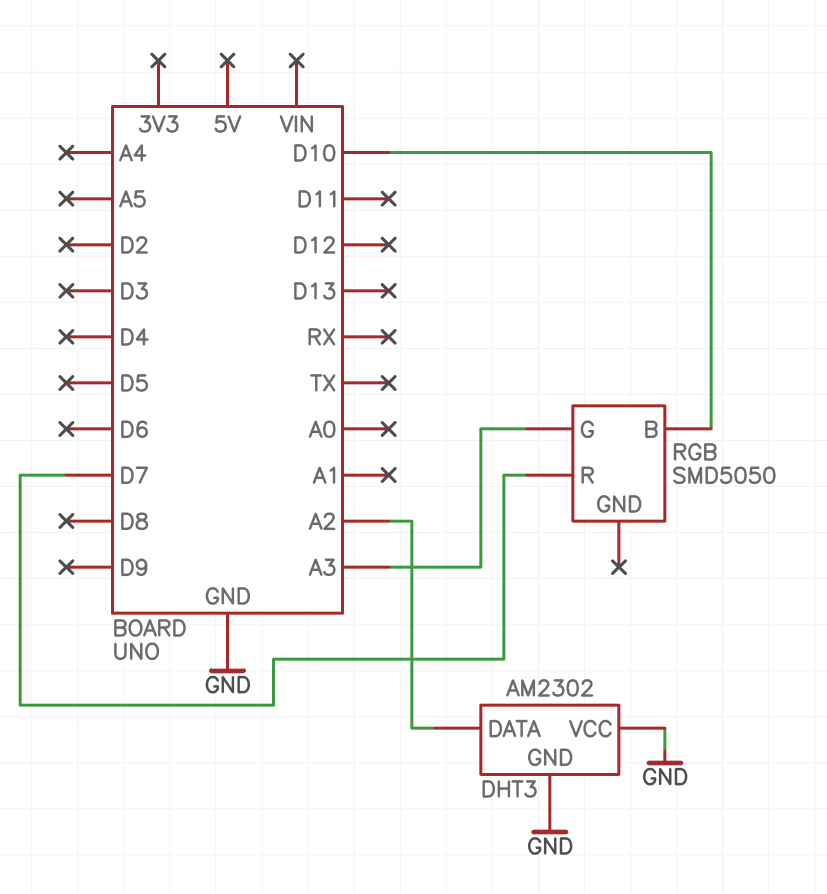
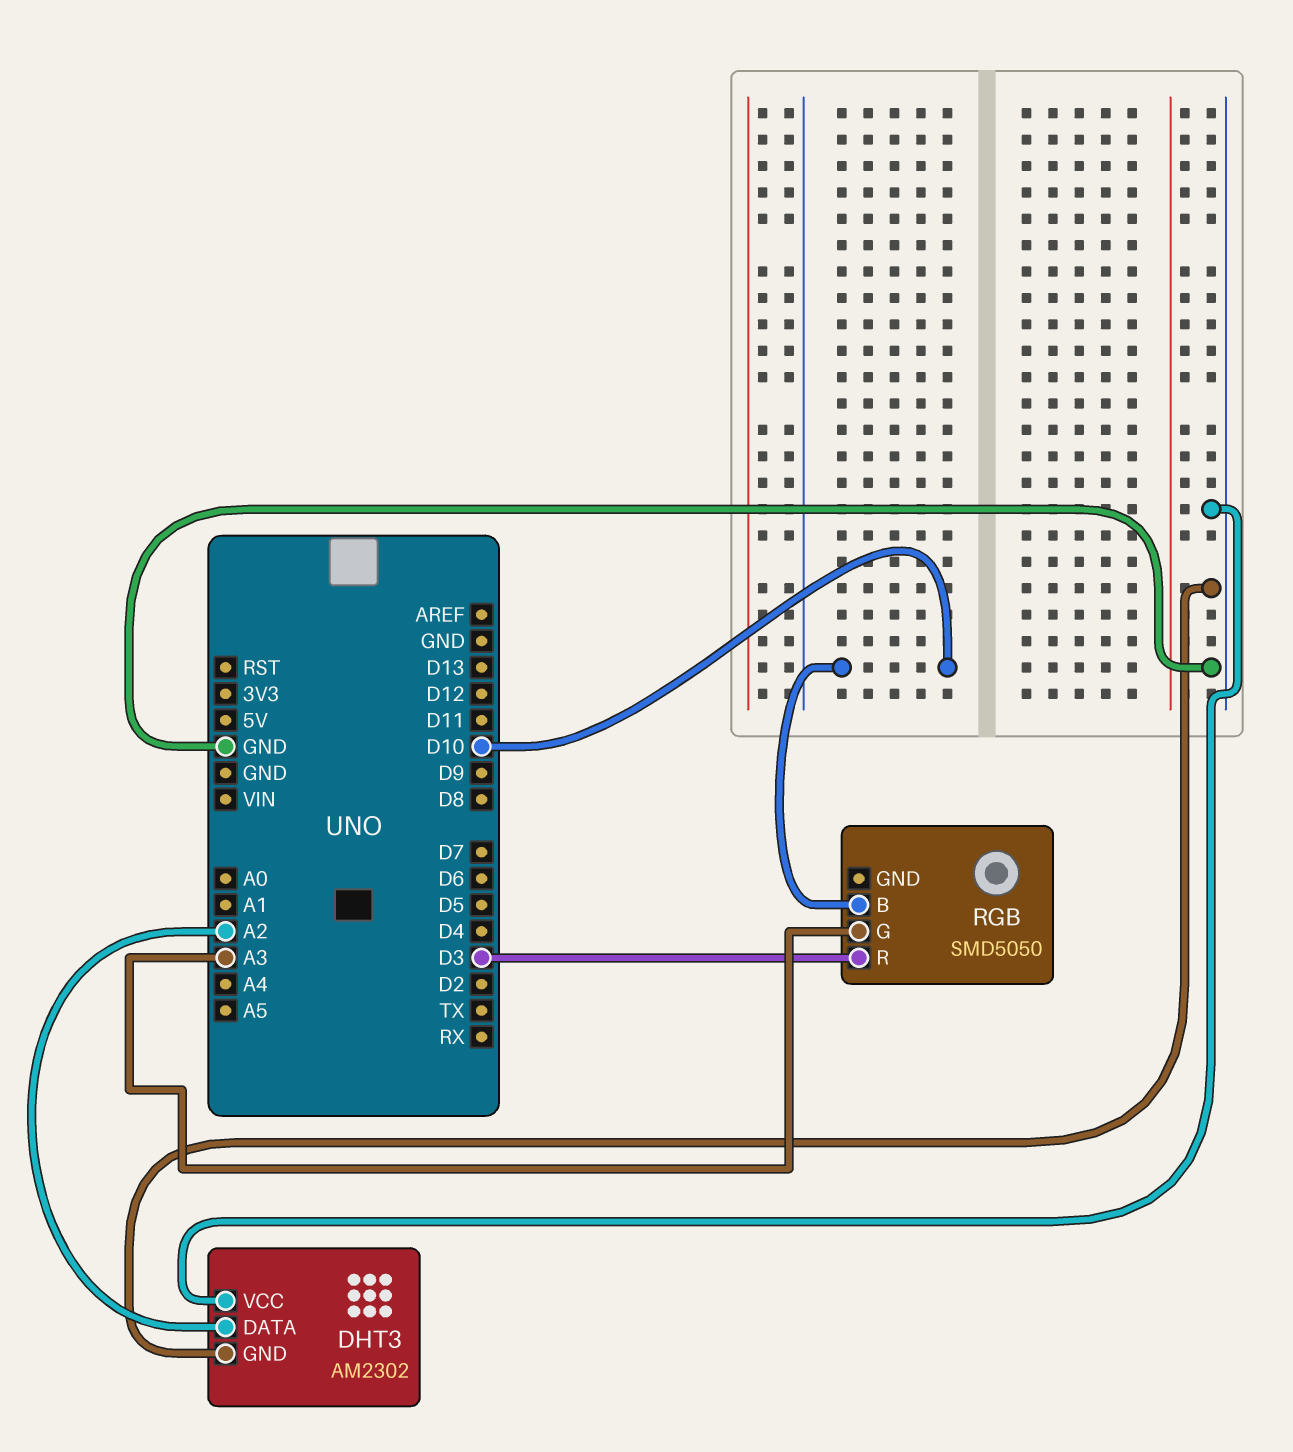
RGB pin R: D7 -> D3

